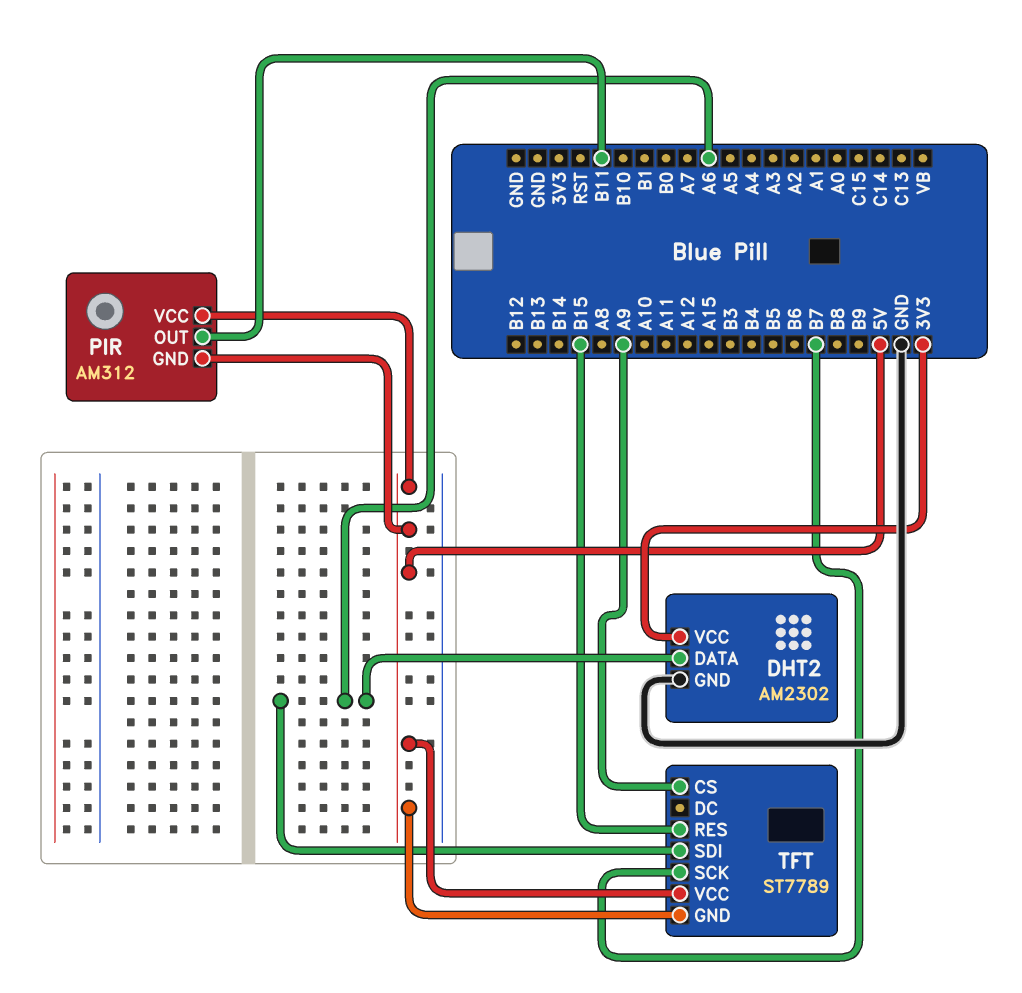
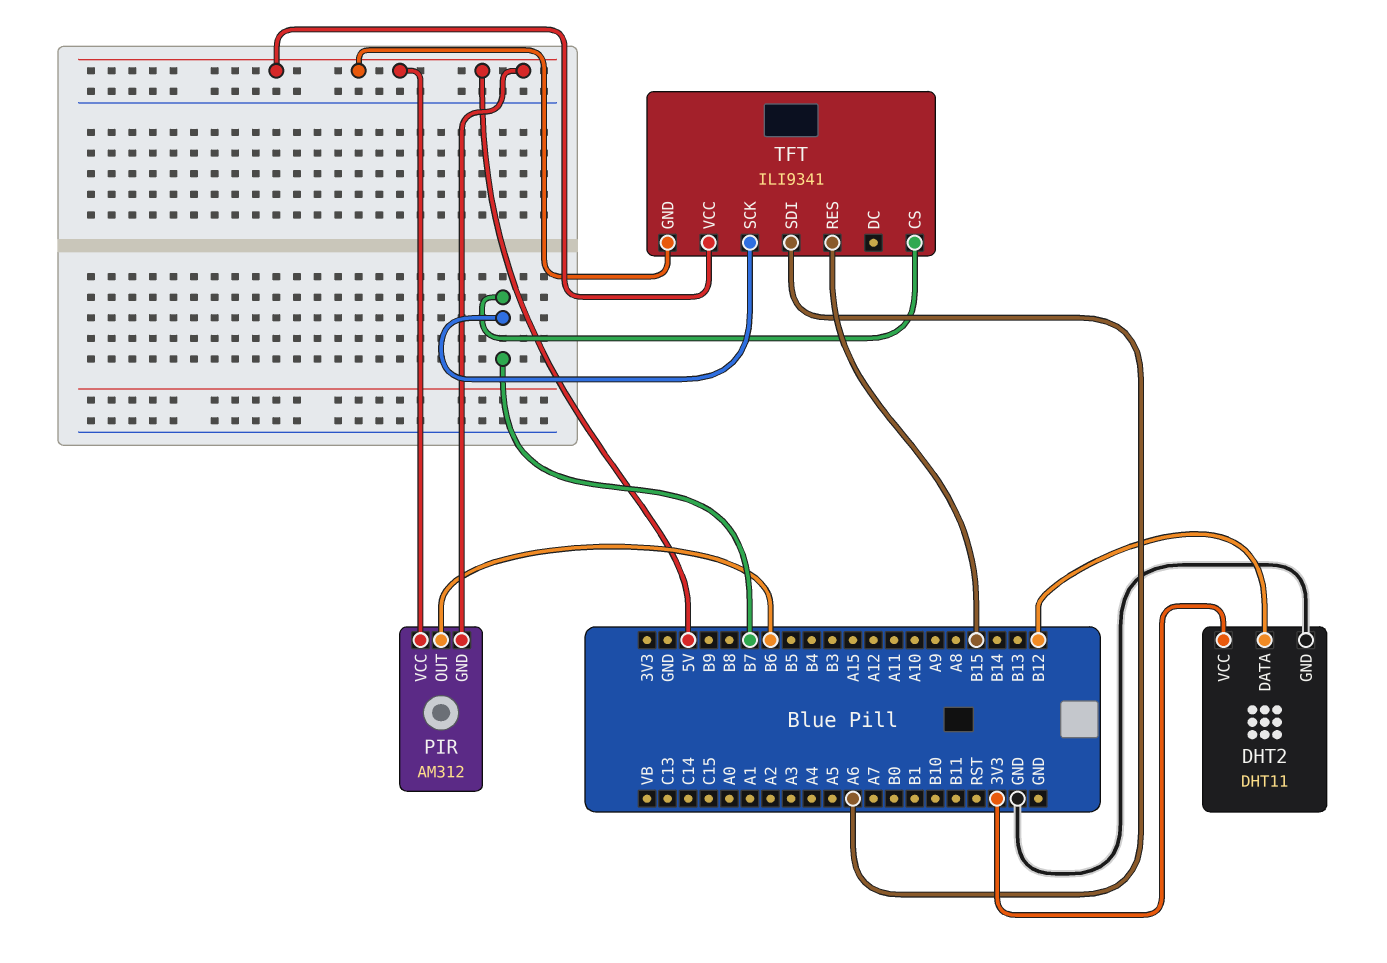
DHT2: AM2302 -> DHT11
DHT2 pin DATA: A6 -> B12
PIR pin OUT: B11 -> B6
TFT: ST7789 -> ILI9341
TFT pin CS: A9 -> B7

